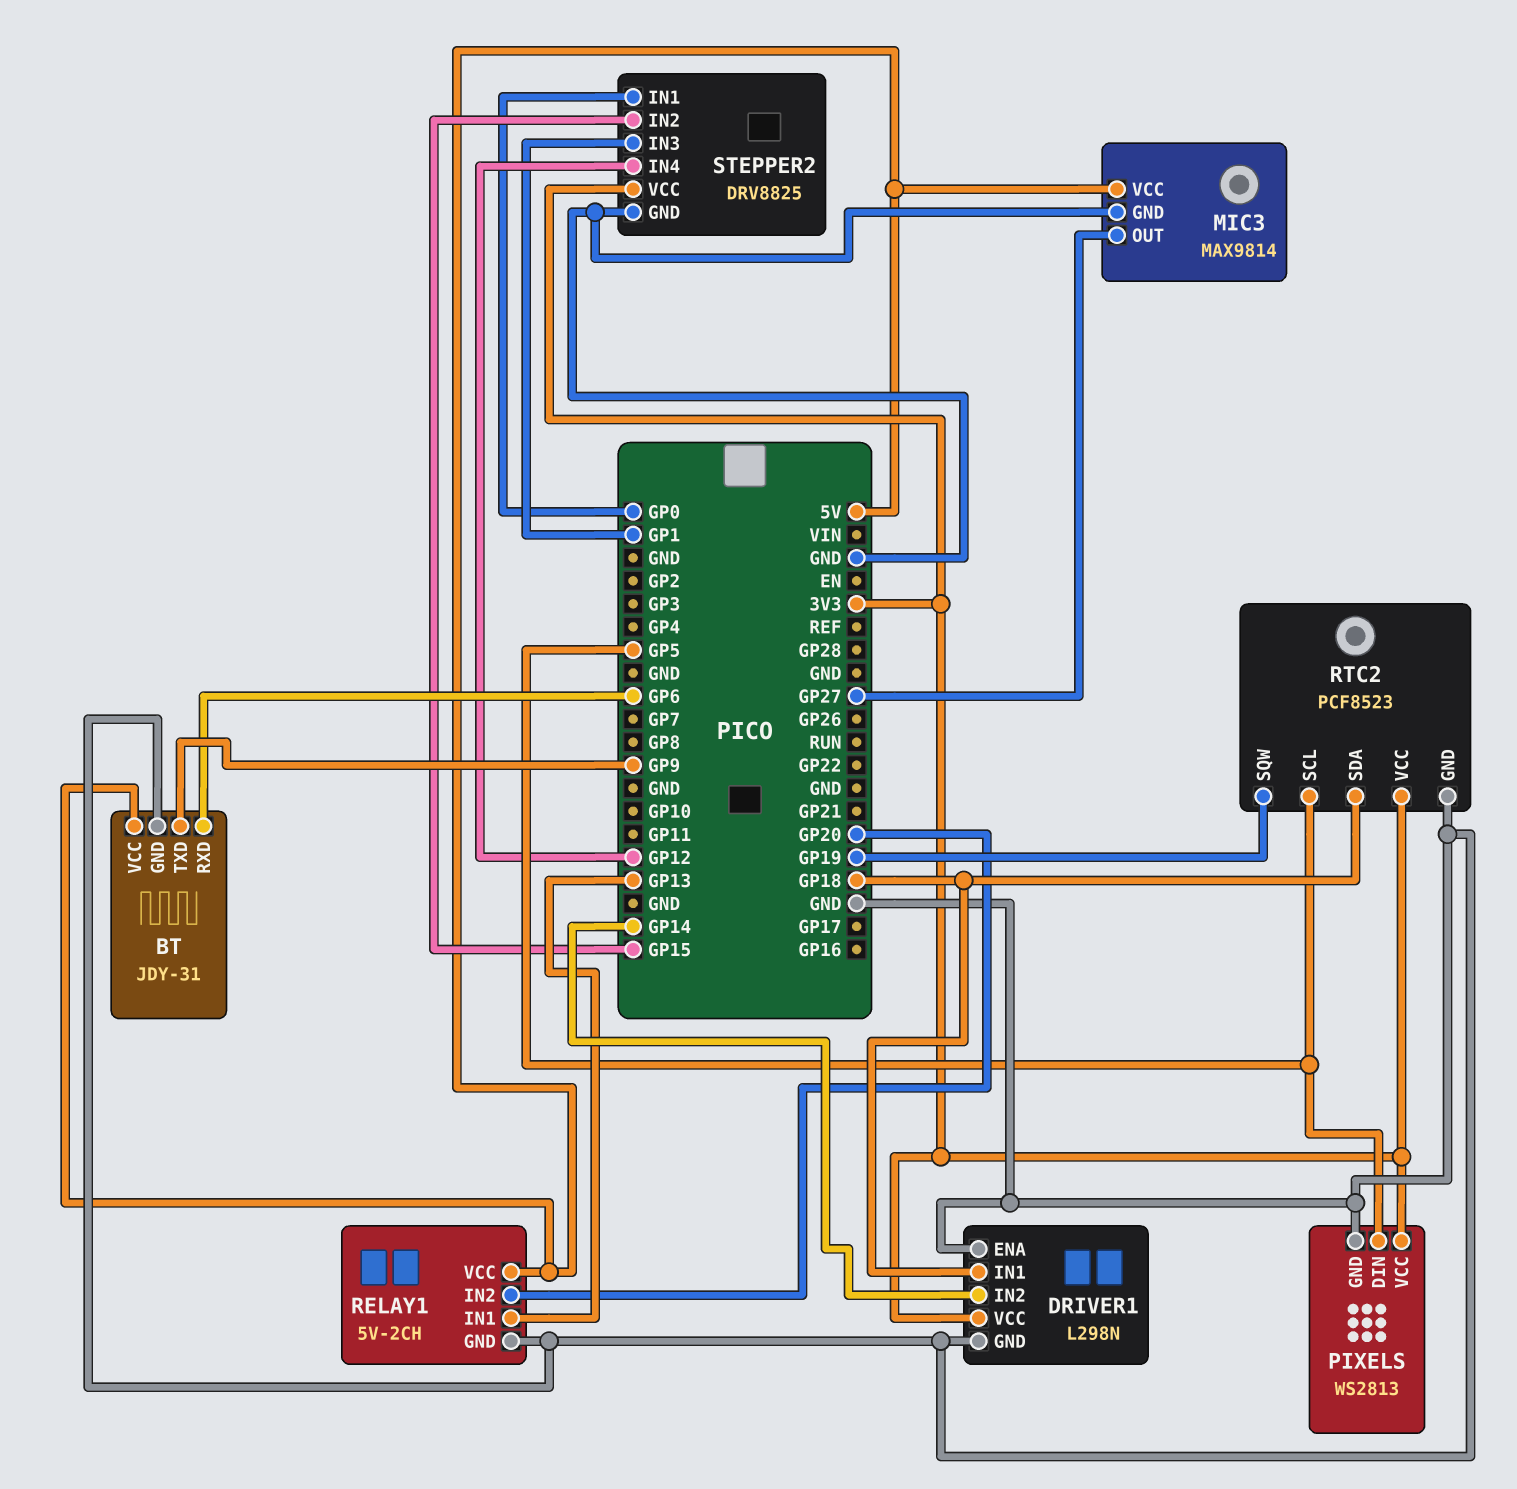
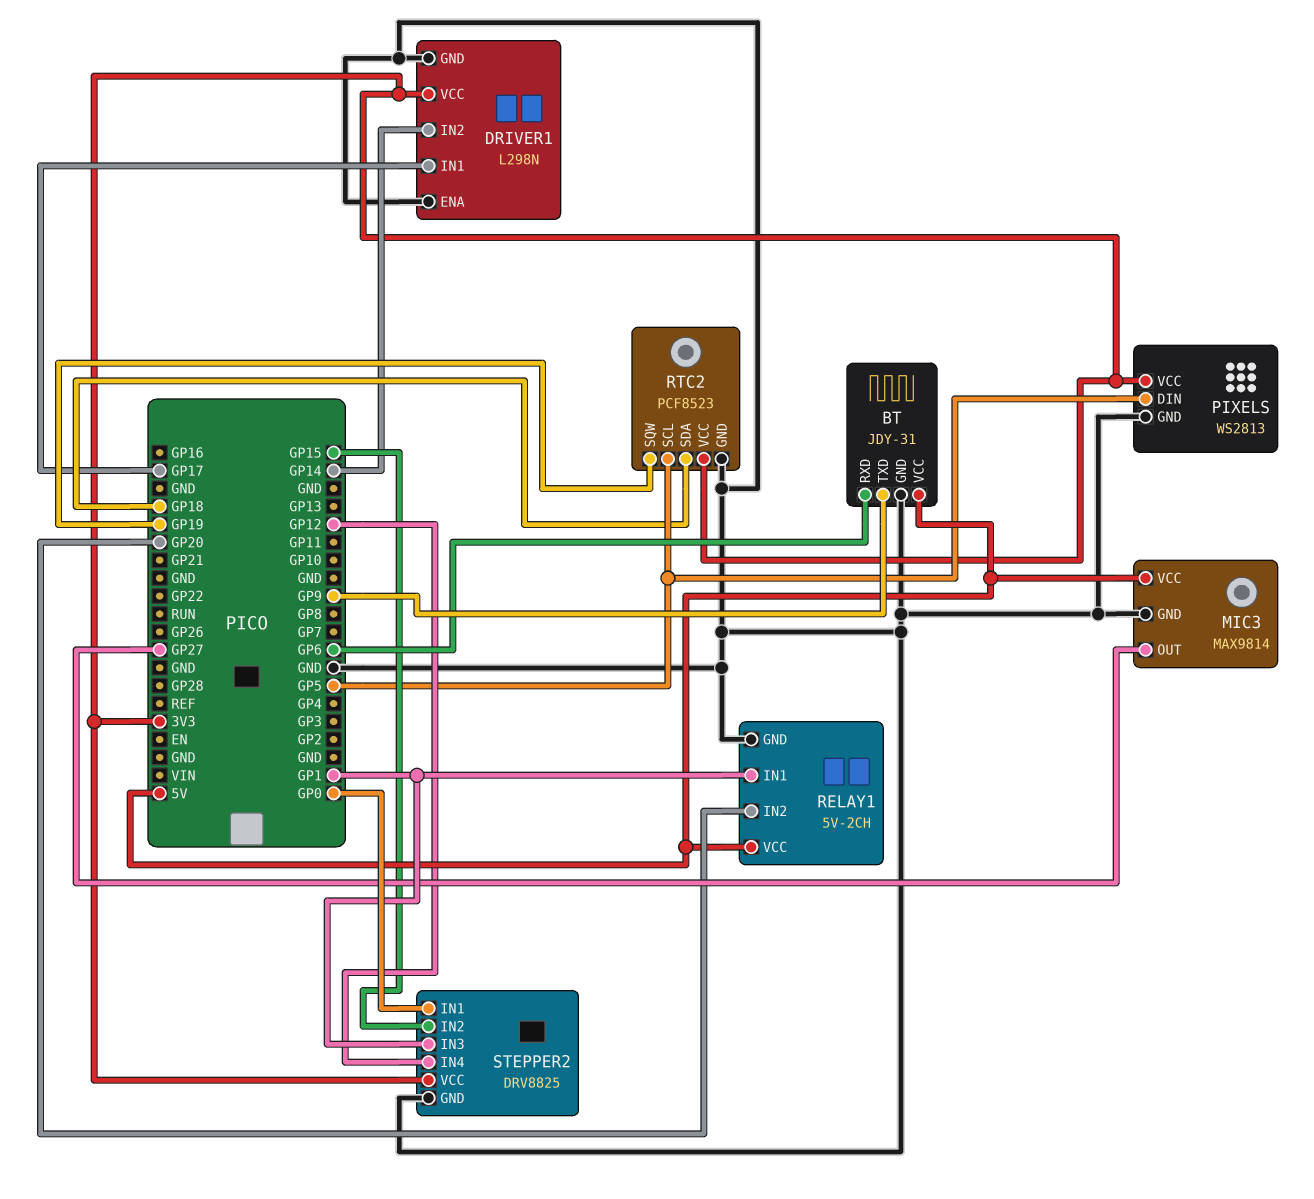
DRIVER1 pin IN1: GP18 -> GP17
RELAY1 pin IN1: GP13 -> GP1

